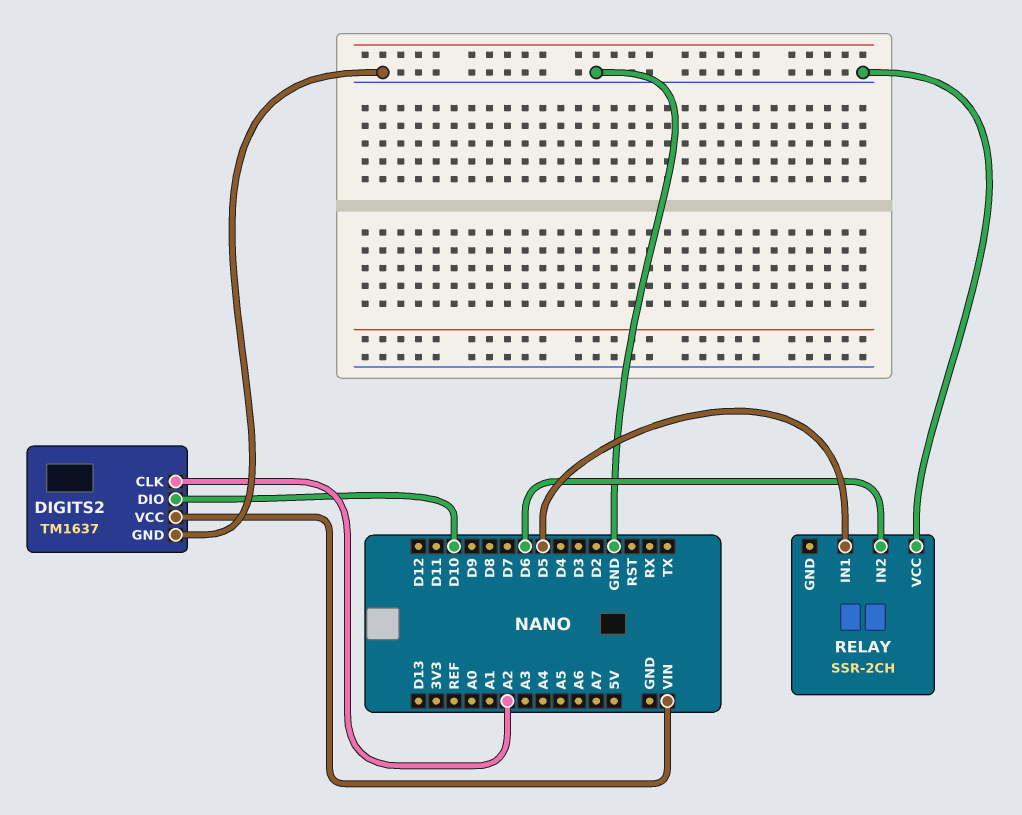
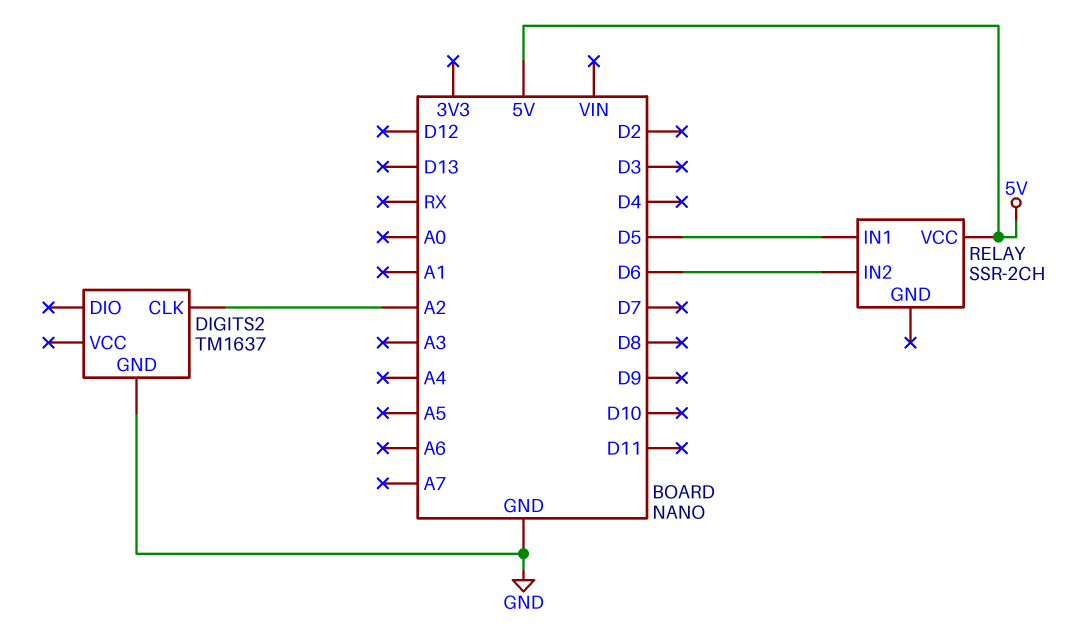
DIGITS2 pin DIO: D10 -> none
DIGITS2 pin VCC: VIN -> none
RELAY pin VCC: GND -> 5V

